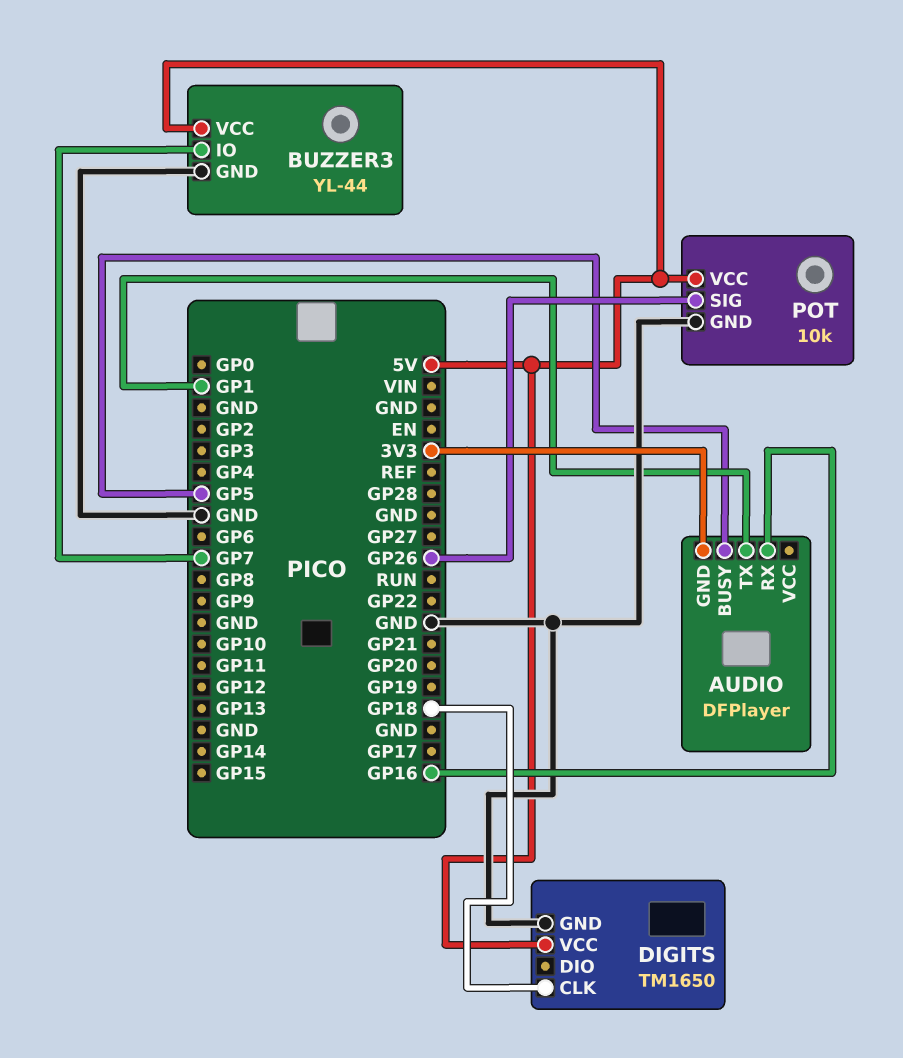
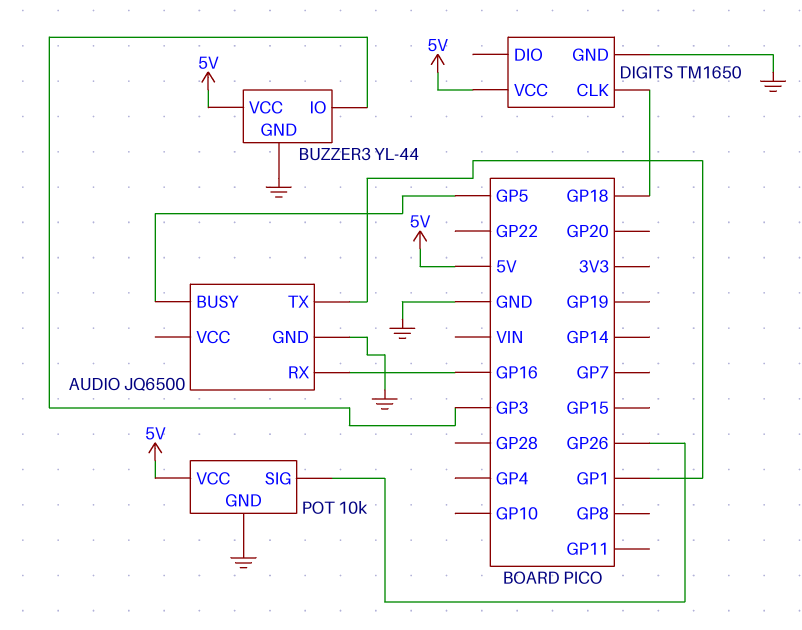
AUDIO: DFPlayer -> JQ6500
AUDIO pin GND: 3V3 -> GND
BUZZER3 pin IO: GP7 -> GP3

